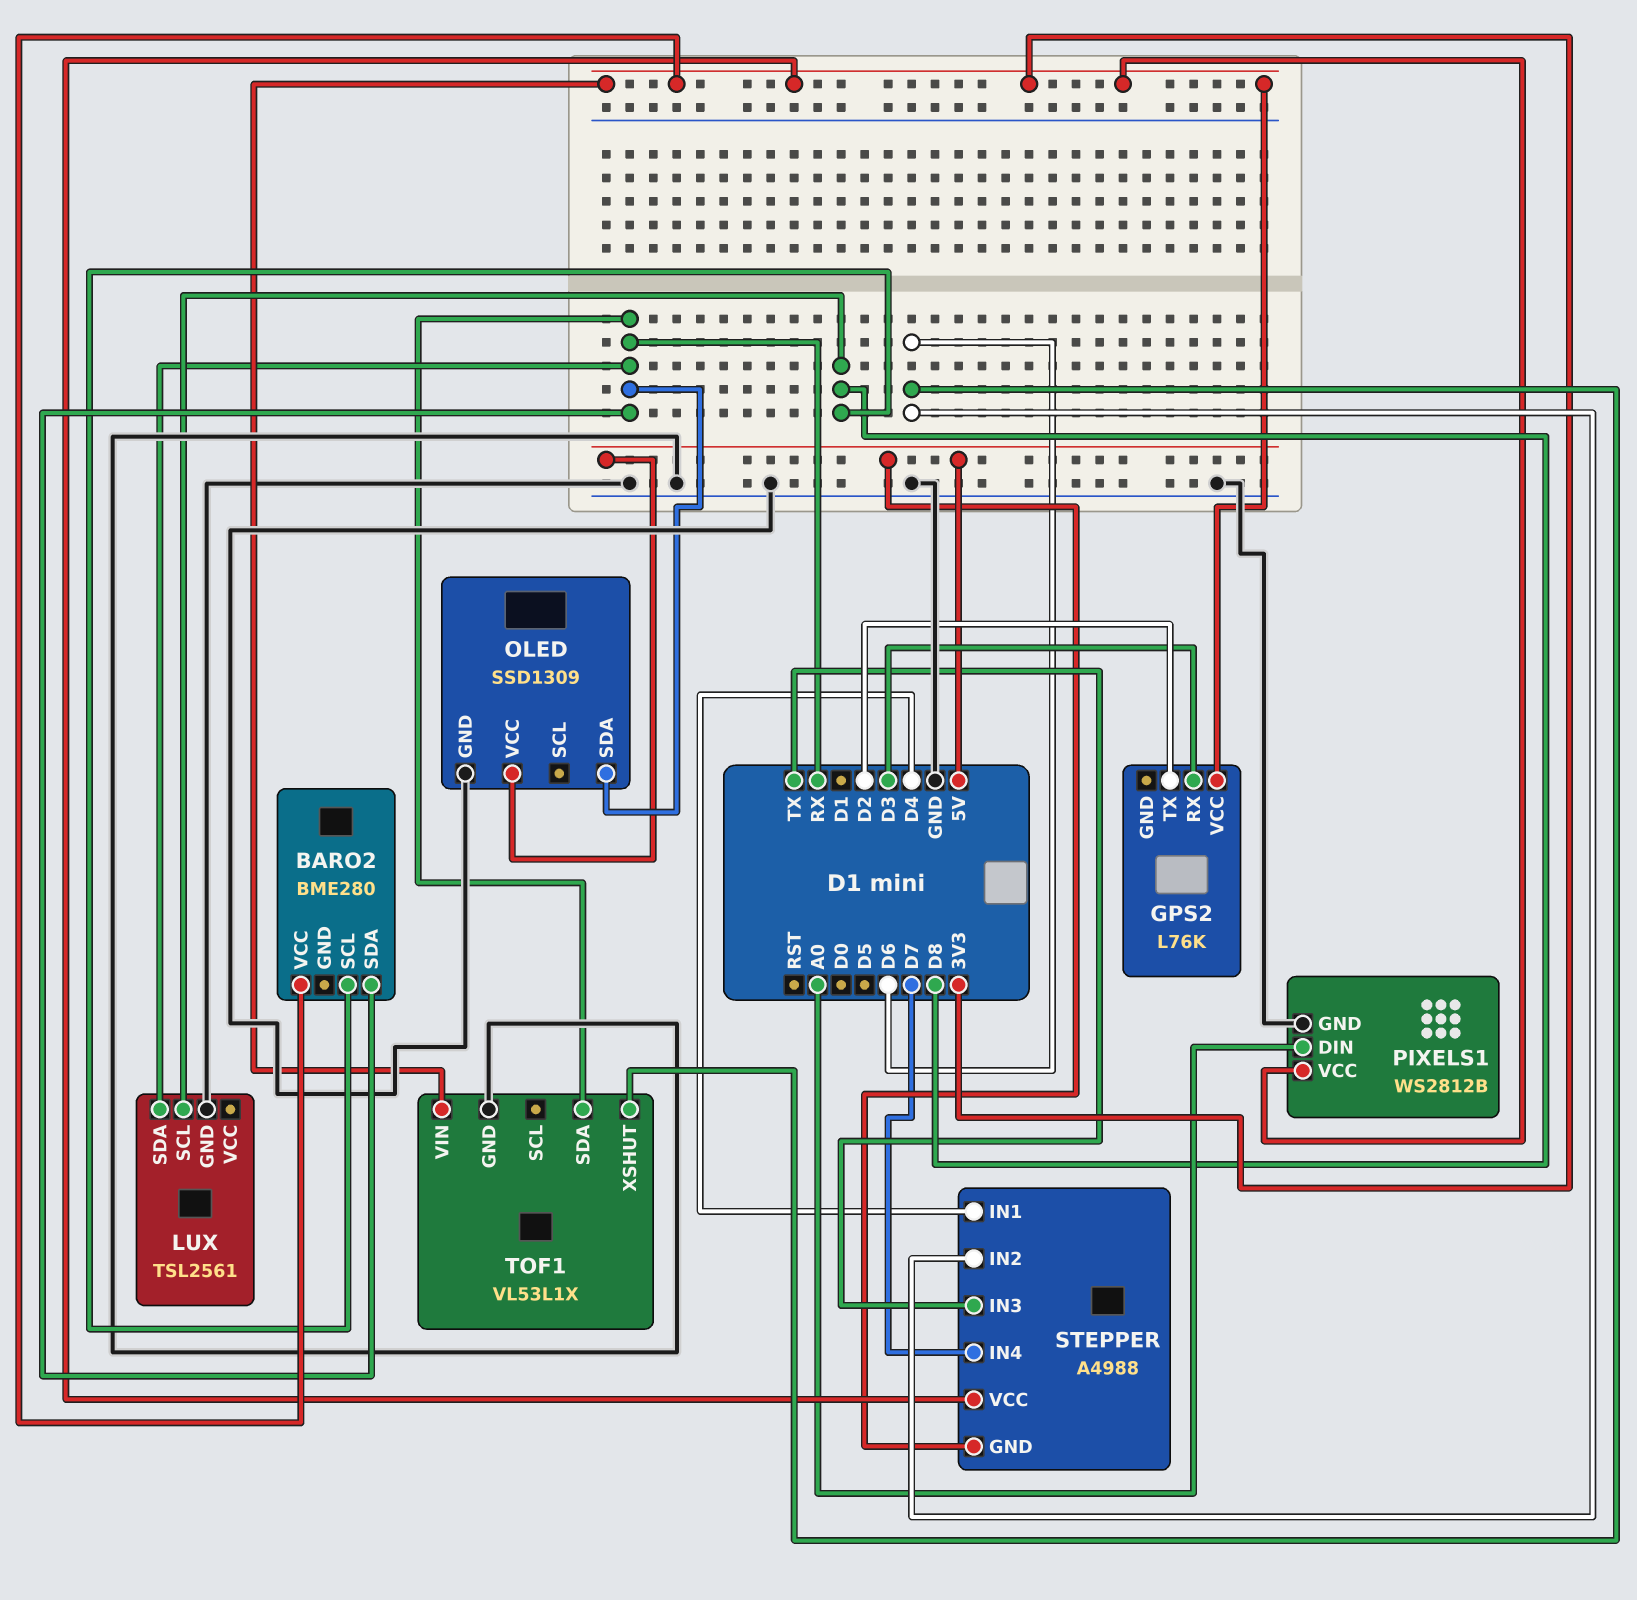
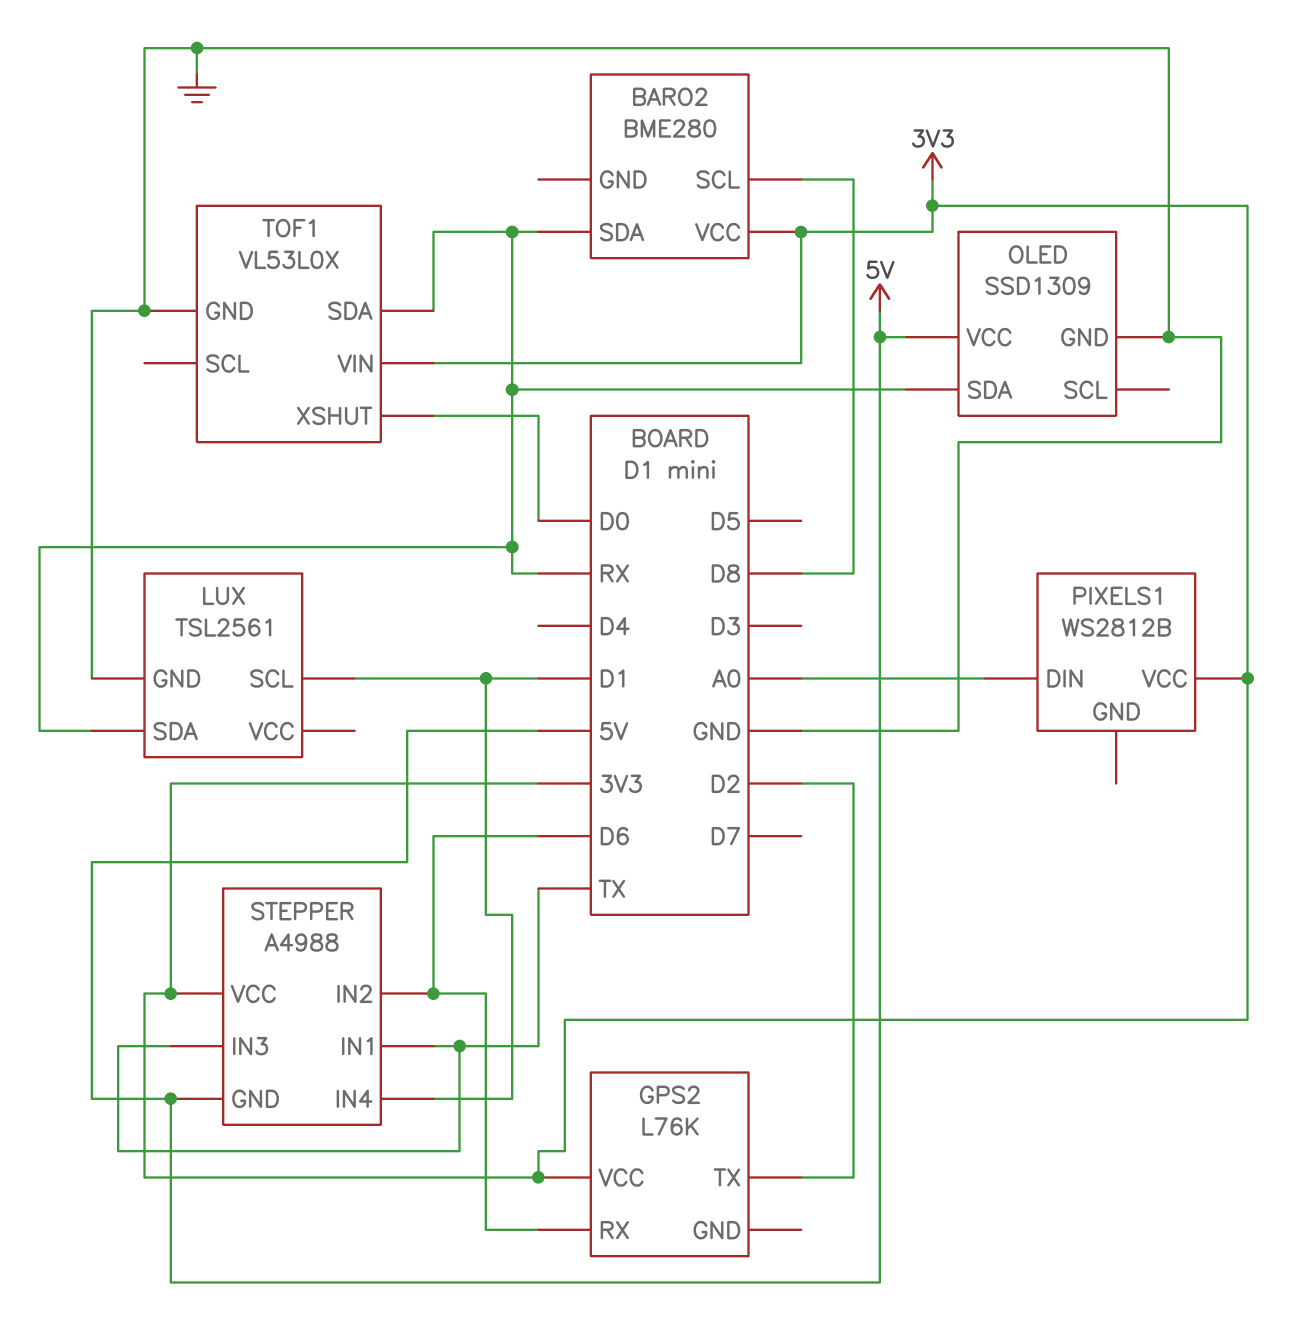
GPS2 pin RX: D3 -> D6
LUX pin SCL: D8 -> D1
PIXELS1 pin GND: GND -> none
STEPPER pin IN1: D4 -> TX
STEPPER pin IN4: D7 -> D1
TOF1: VL53L1X -> VL53L0X
TOF1 pin XSHUT: D6 -> D0

